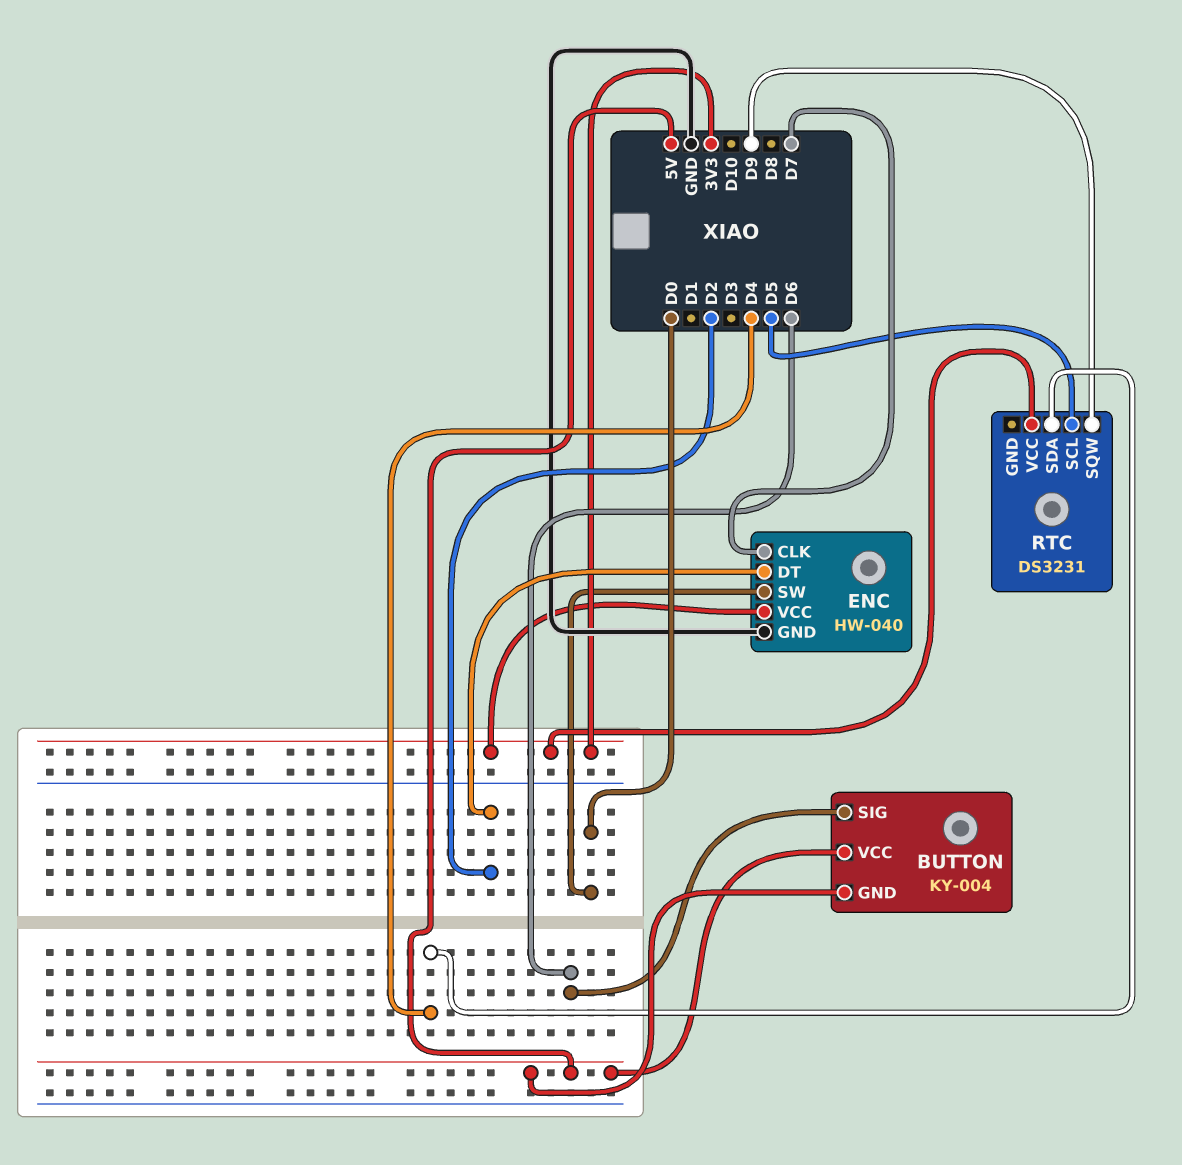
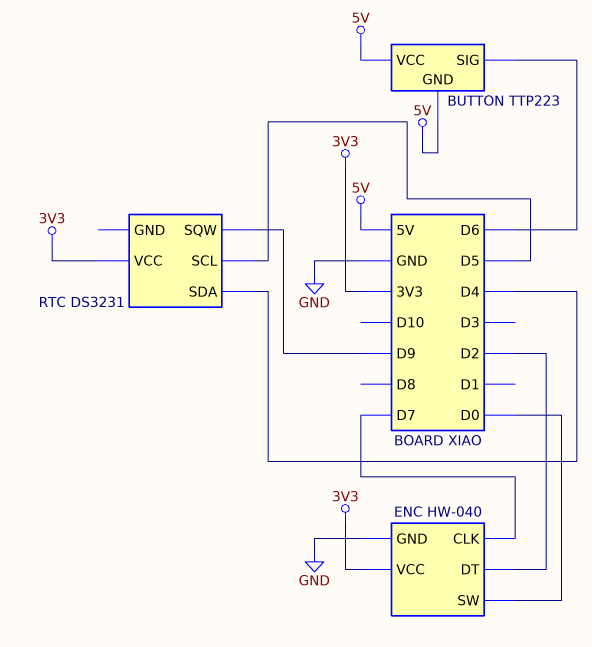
BUTTON: KY-004 -> TTP223

